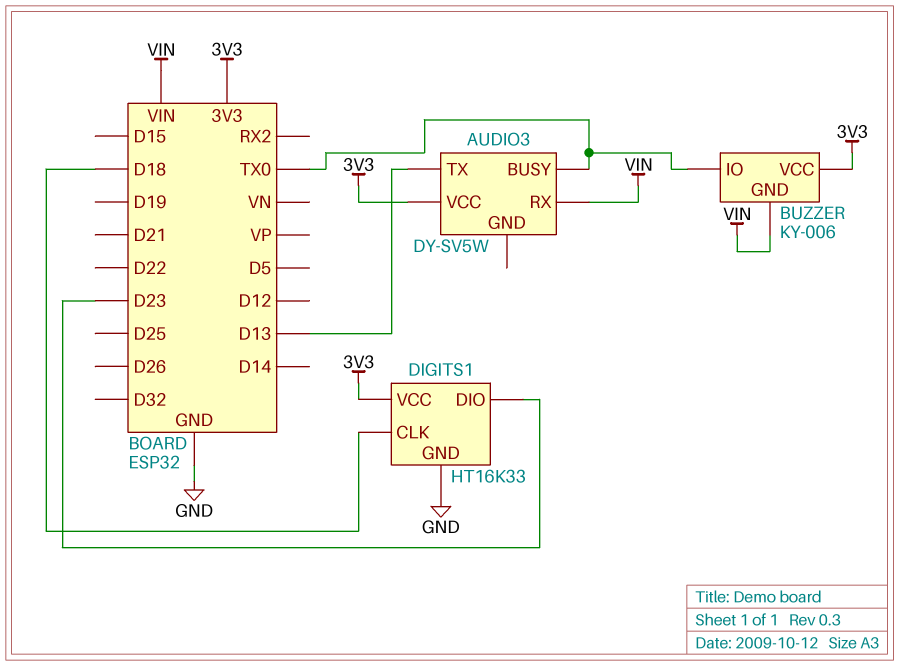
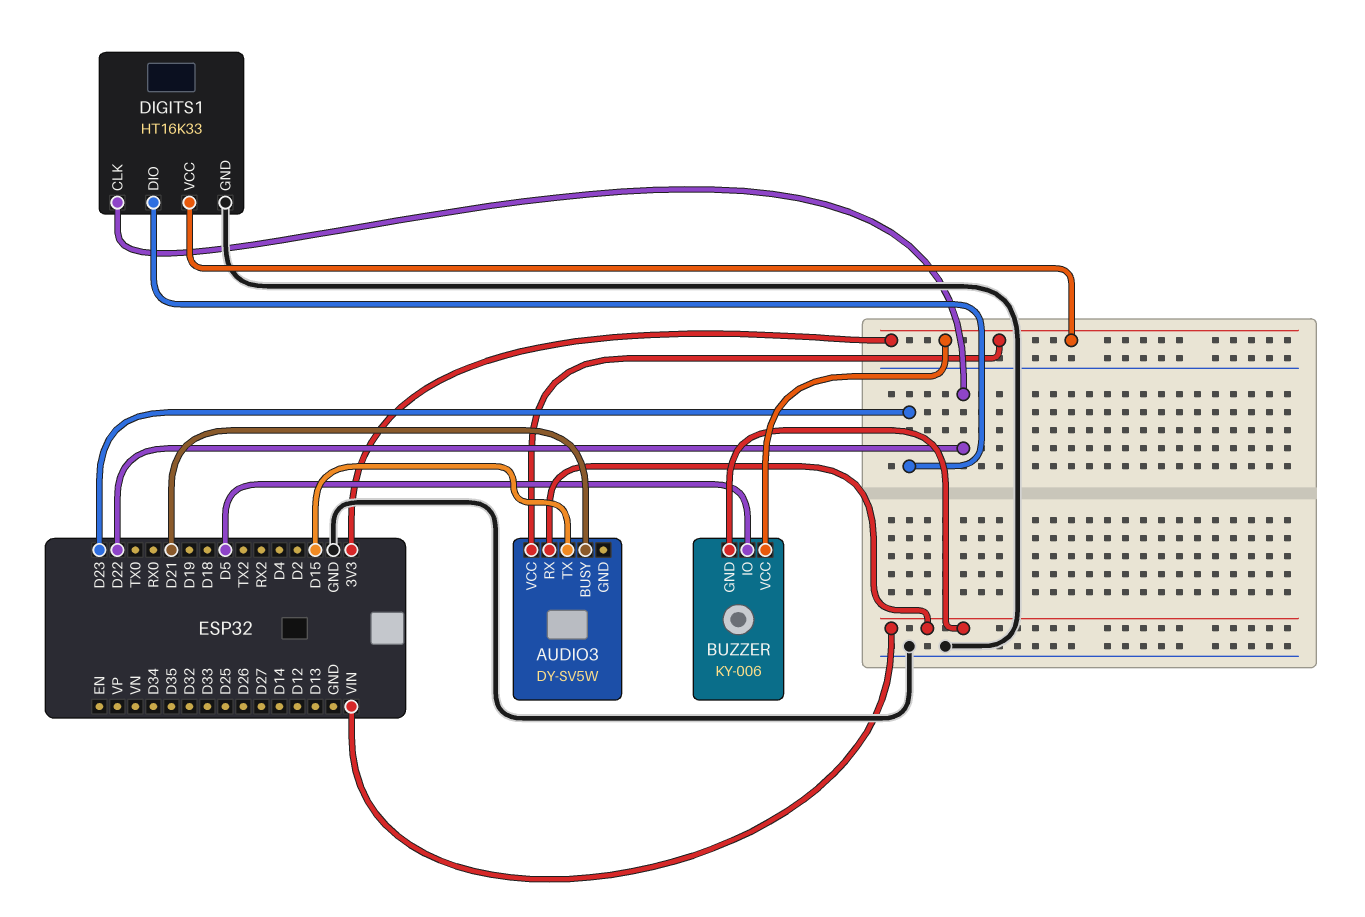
AUDIO3 pin BUSY: TX0 -> D21
AUDIO3 pin TX: D13 -> D15
BUZZER pin IO: TX0 -> D5
DIGITS1 pin CLK: D18 -> D22

